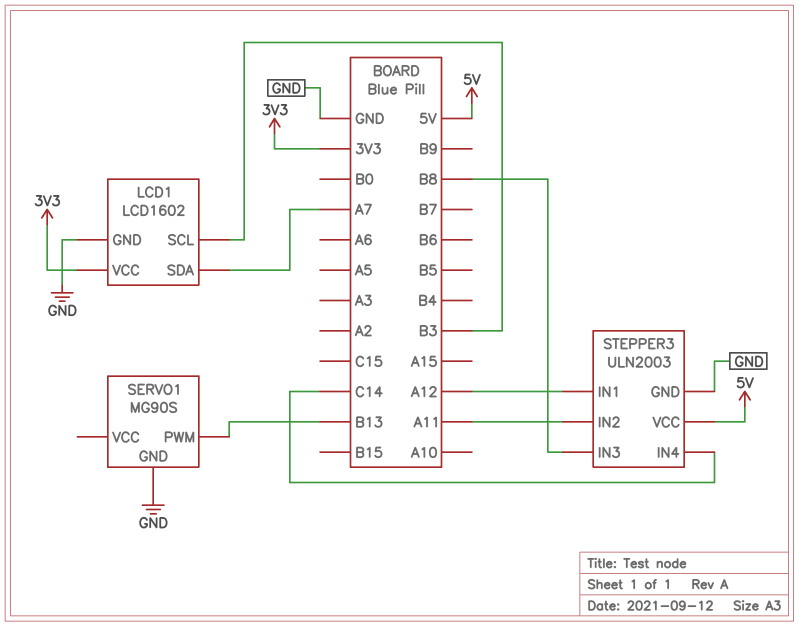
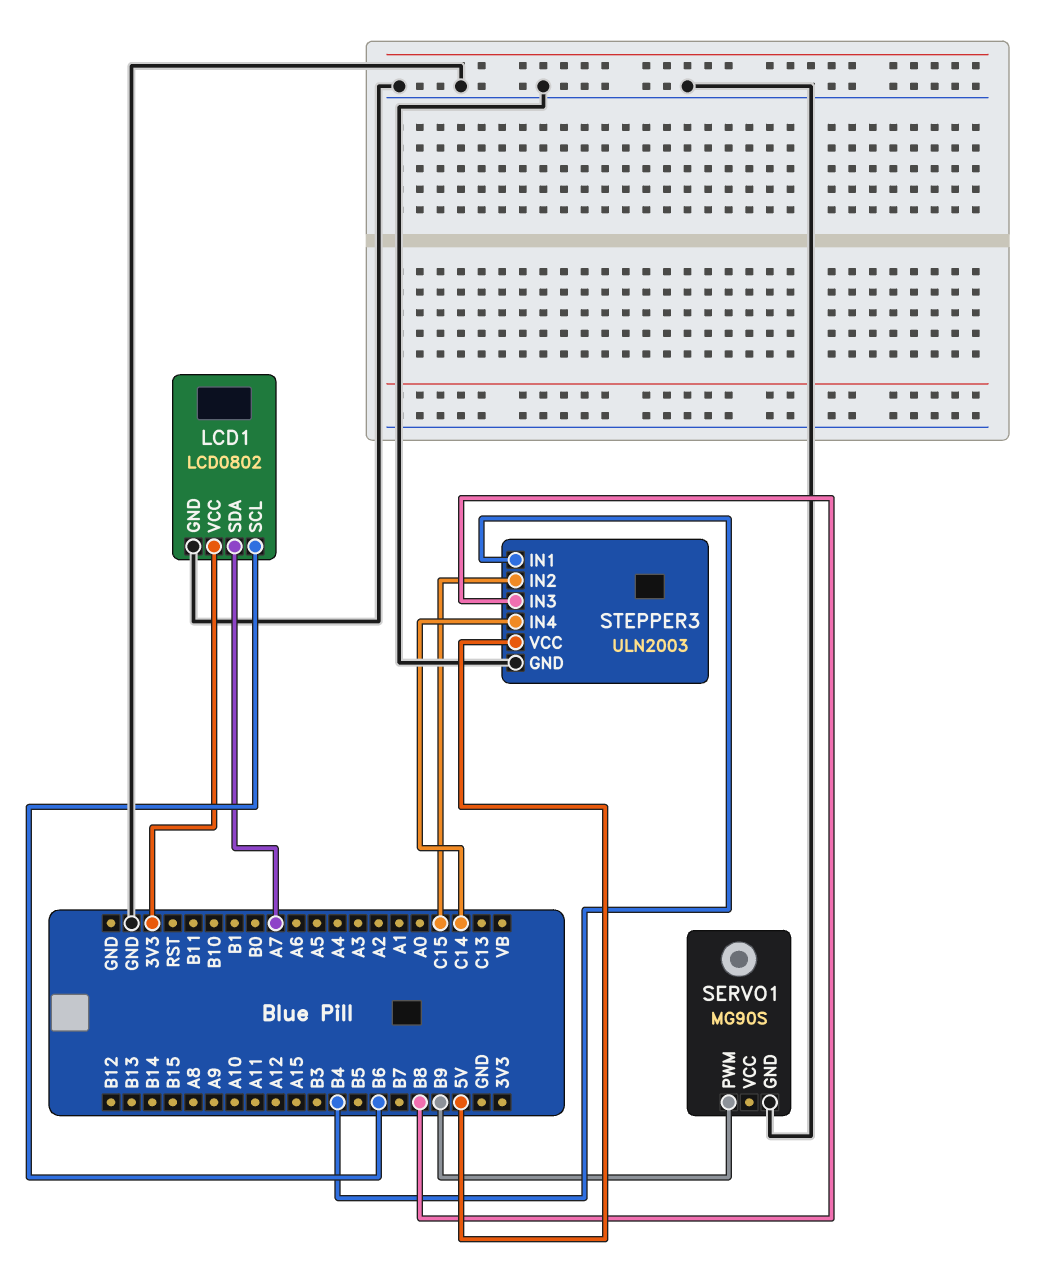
LCD1: LCD1602 -> LCD0802
LCD1 pin SCL: B3 -> B6
SERVO1 pin PWM: B13 -> B9
STEPPER3 pin IN1: A12 -> B4
STEPPER3 pin IN2: A11 -> C15

